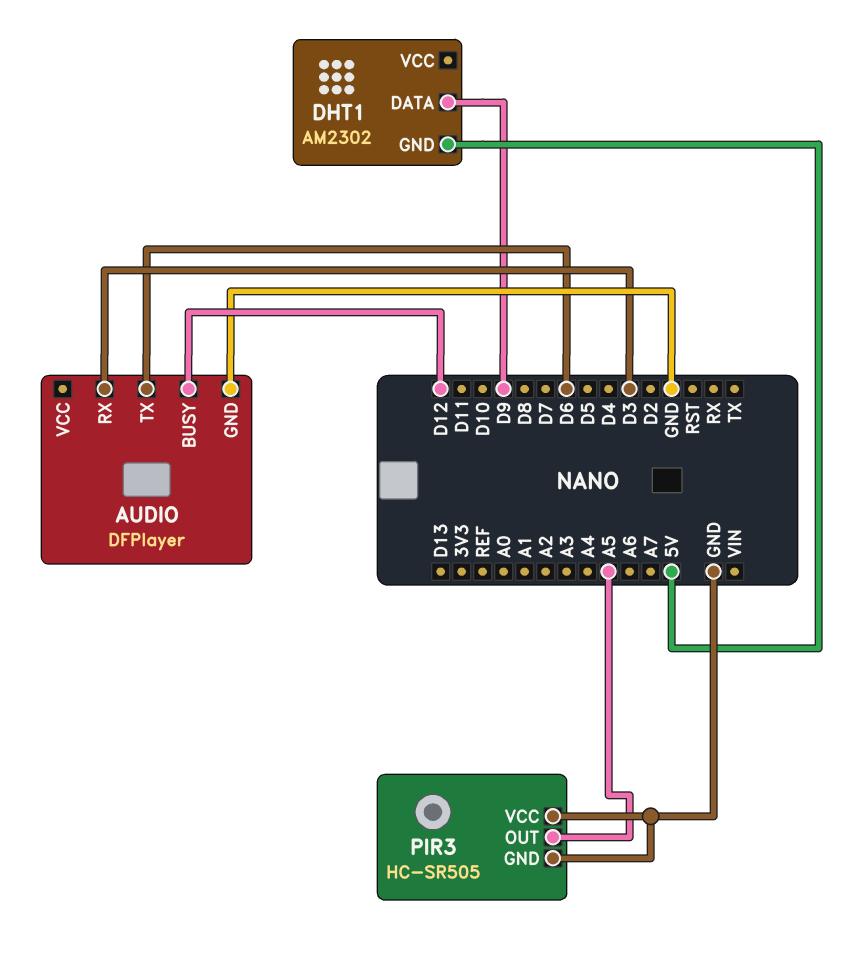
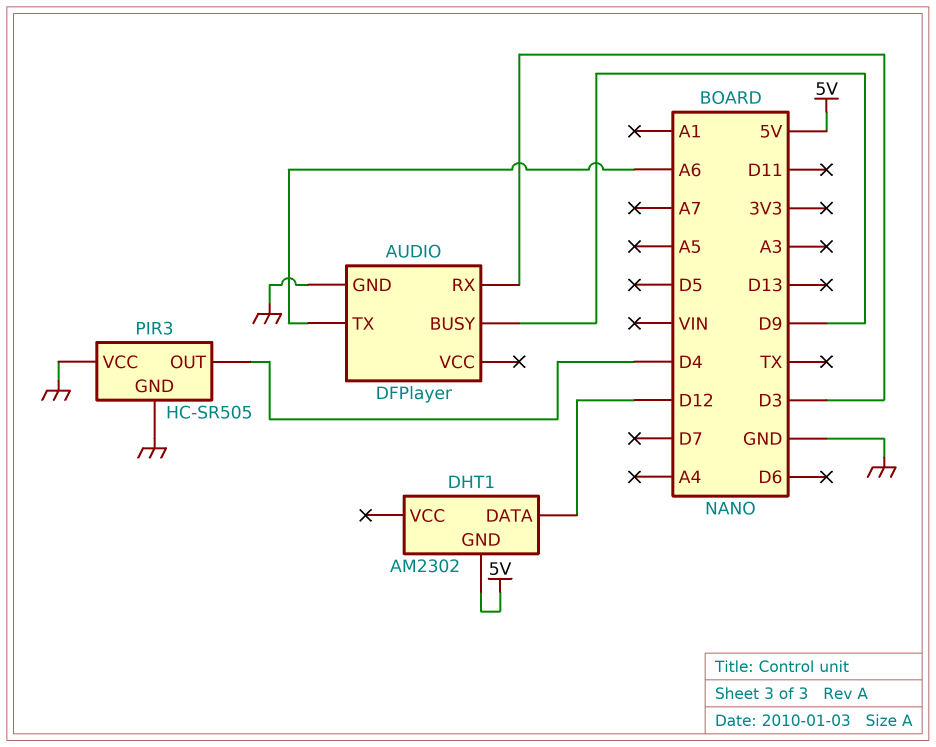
AUDIO pin BUSY: D12 -> D9
AUDIO pin TX: D6 -> A6
DHT1 pin DATA: D9 -> D12
PIR3 pin OUT: A5 -> D4

